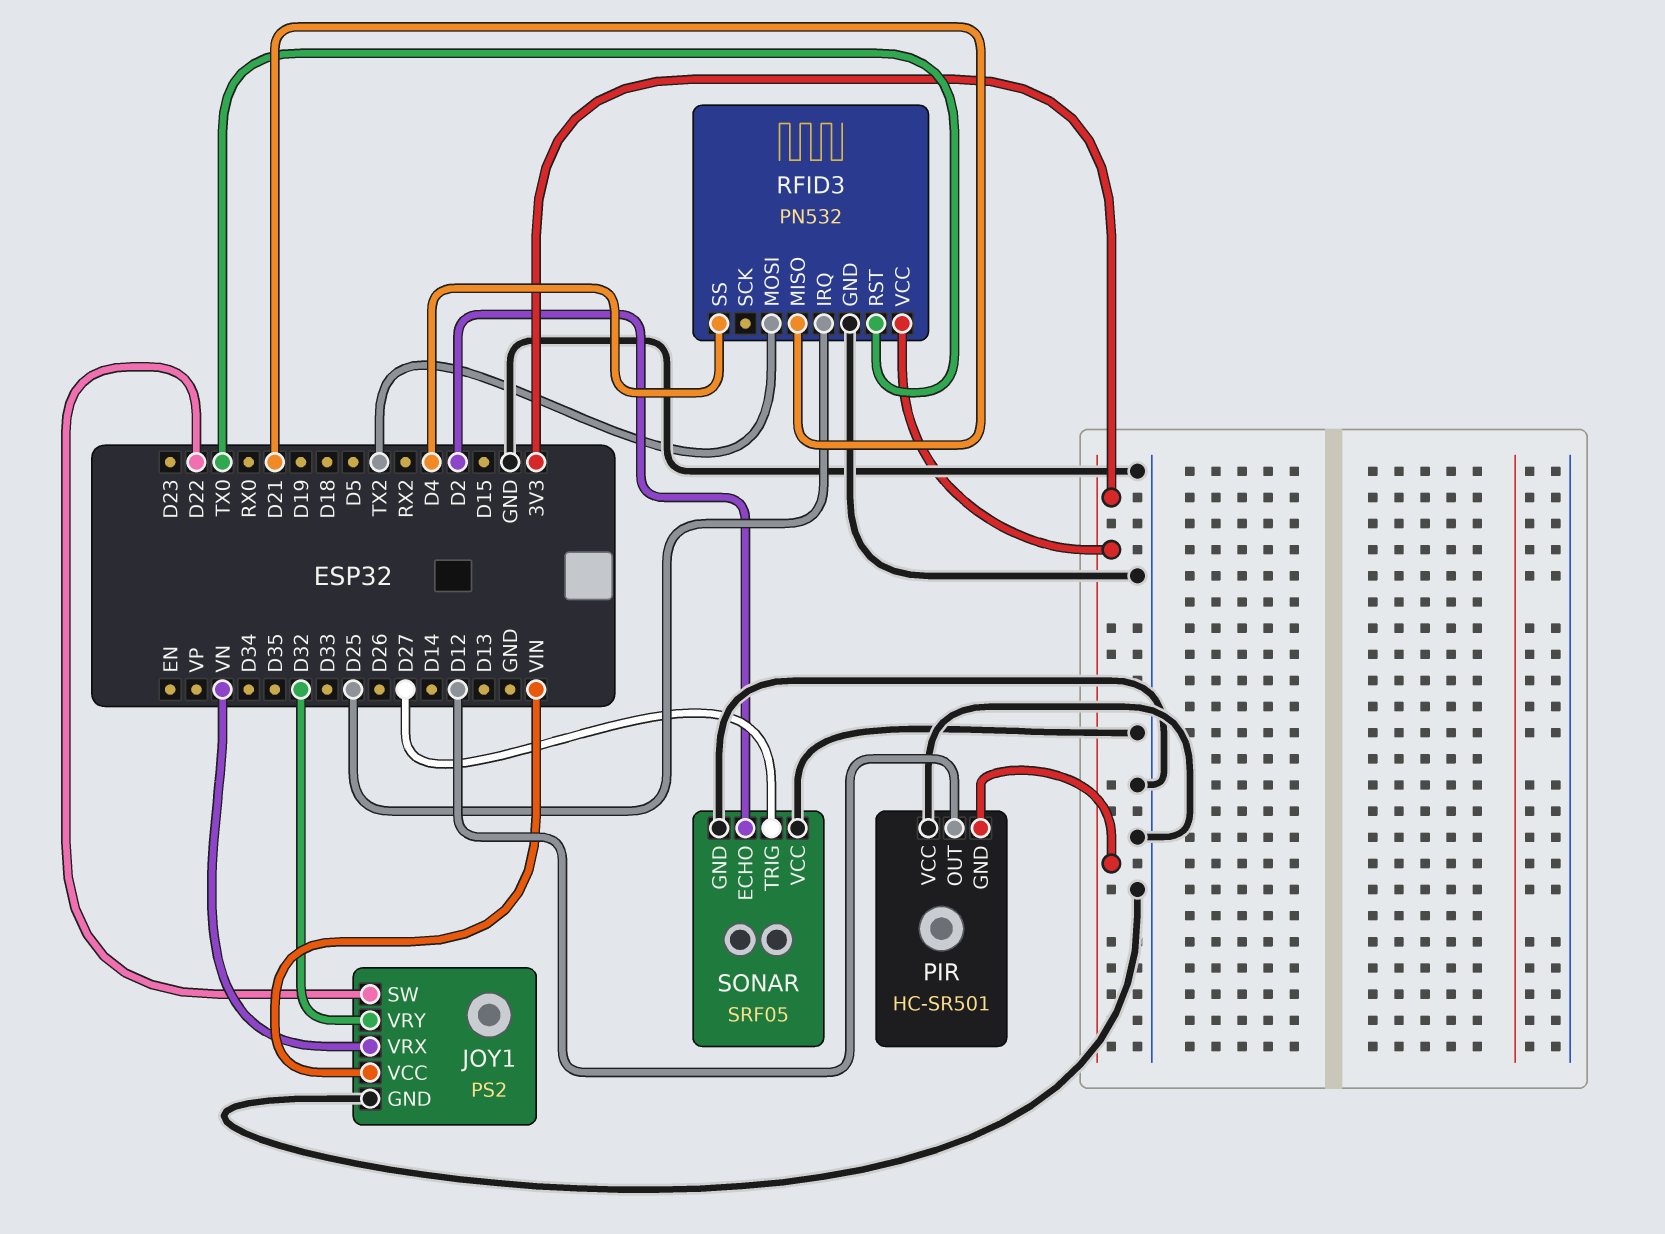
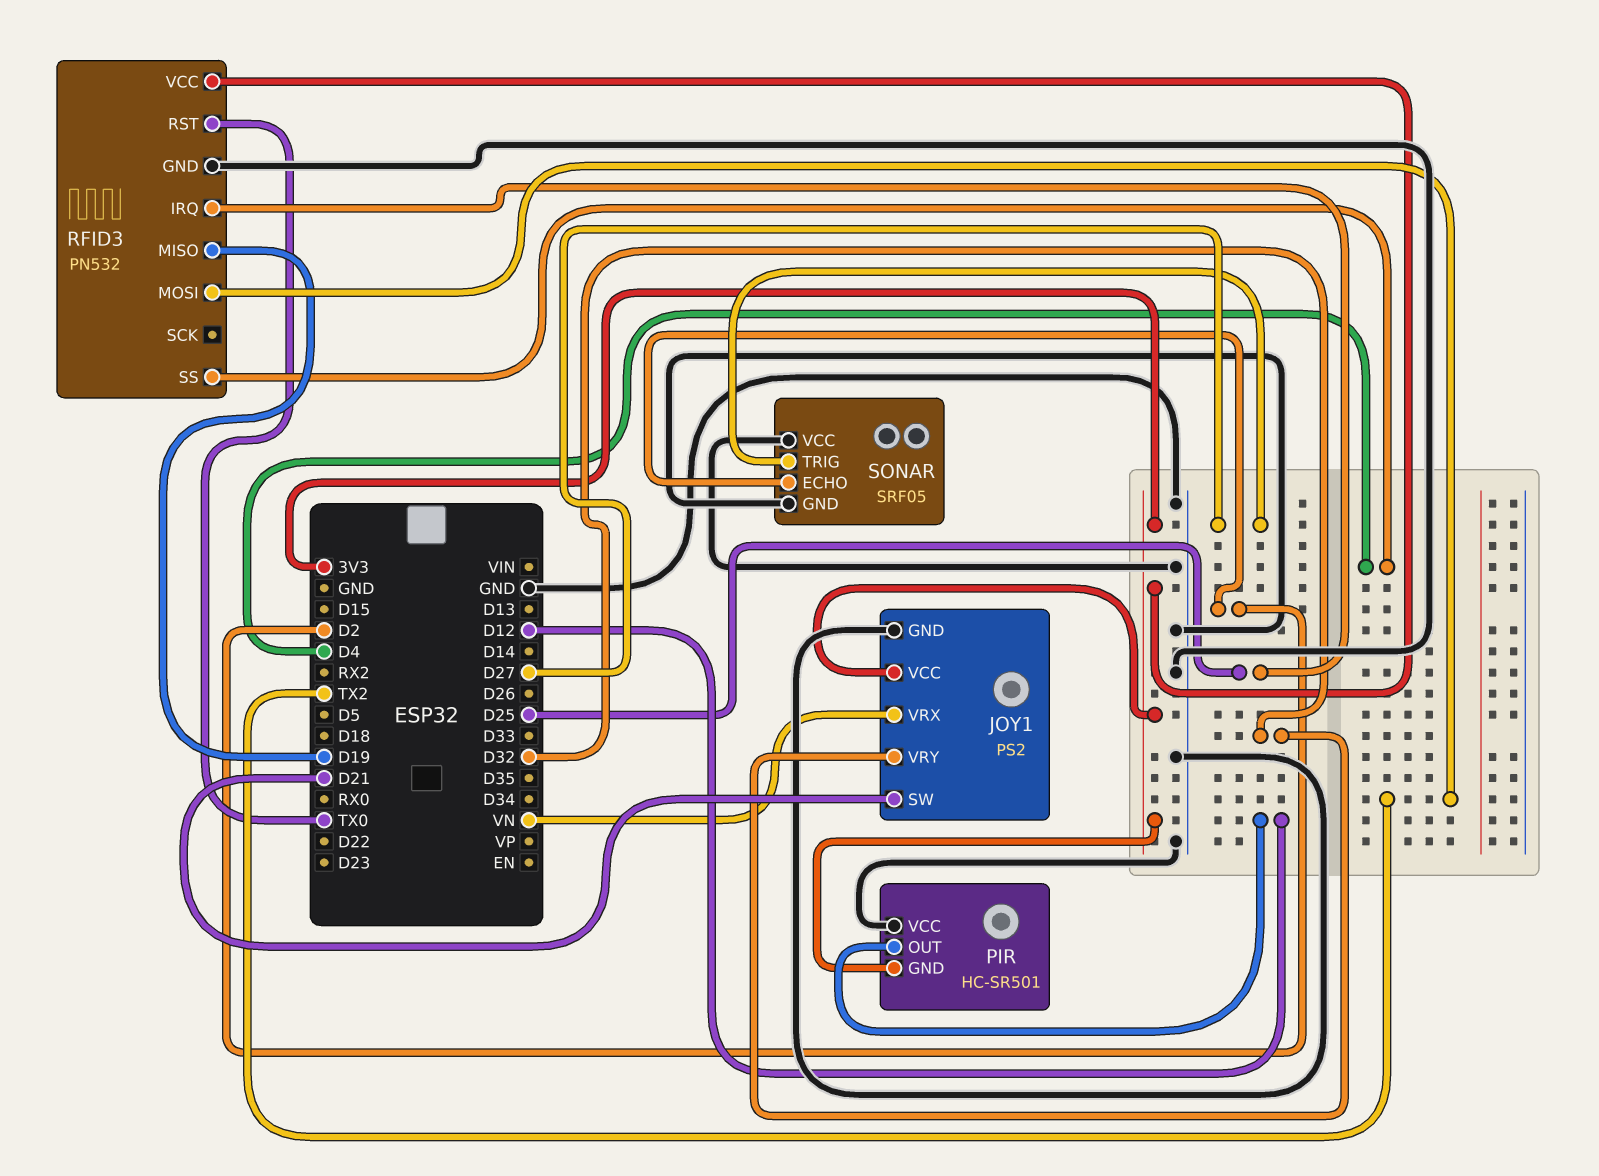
JOY1 pin SW: D22 -> D21
JOY1 pin VCC: VIN -> 3V3
RFID3 pin MISO: D21 -> D19

